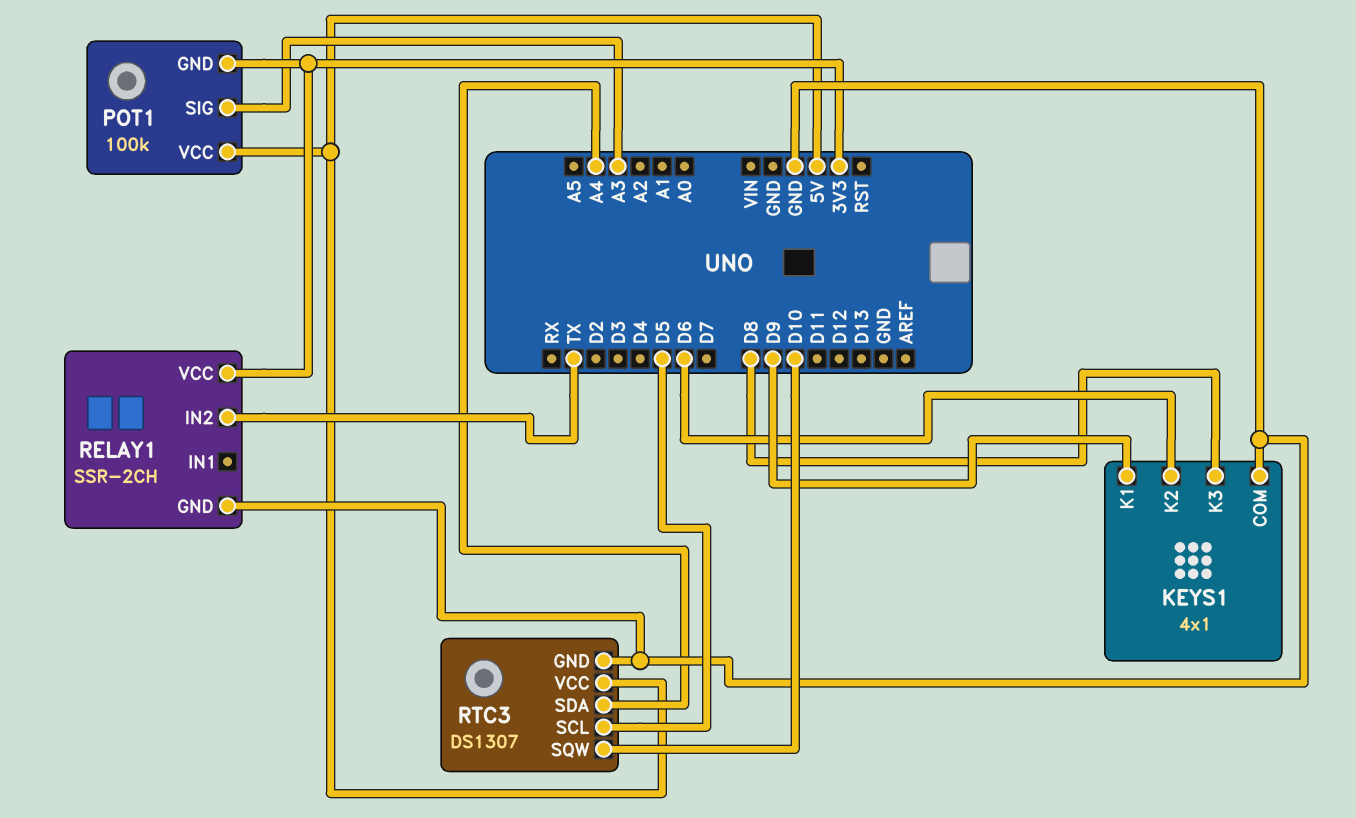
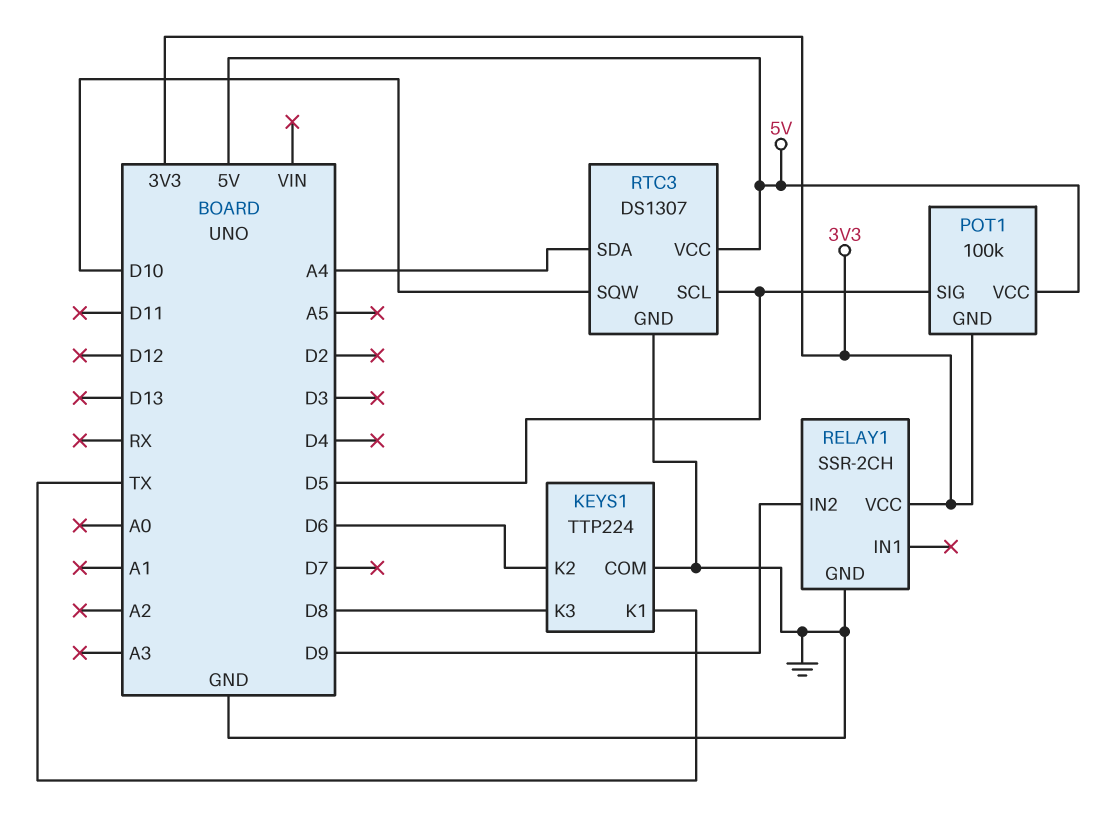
KEYS1: 4x1 -> TTP224
KEYS1 pin K1: D9 -> TX
POT1 pin SIG: A3 -> D5
RELAY1 pin IN2: TX -> D9

